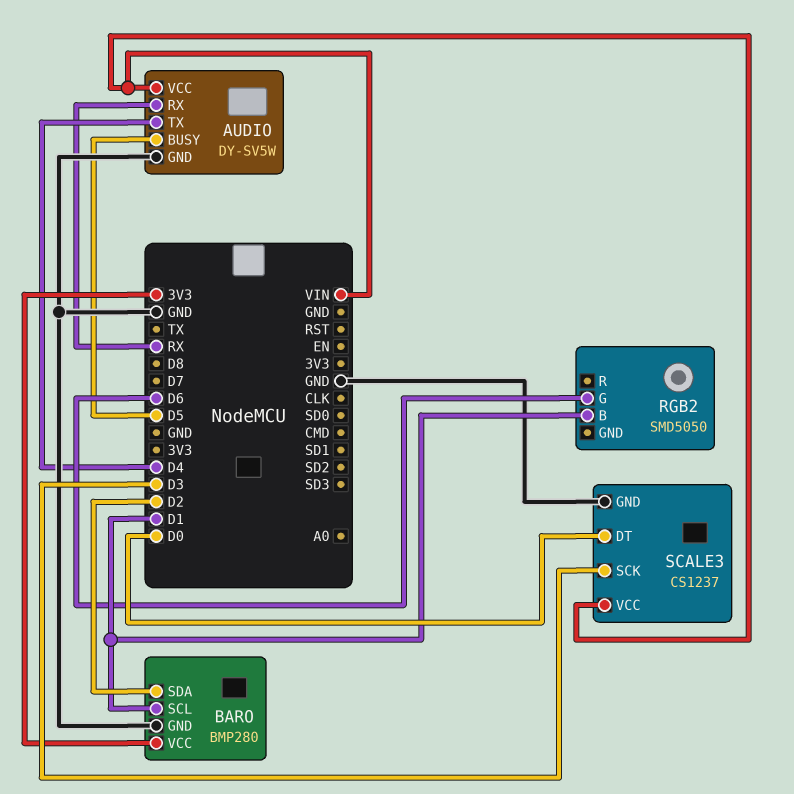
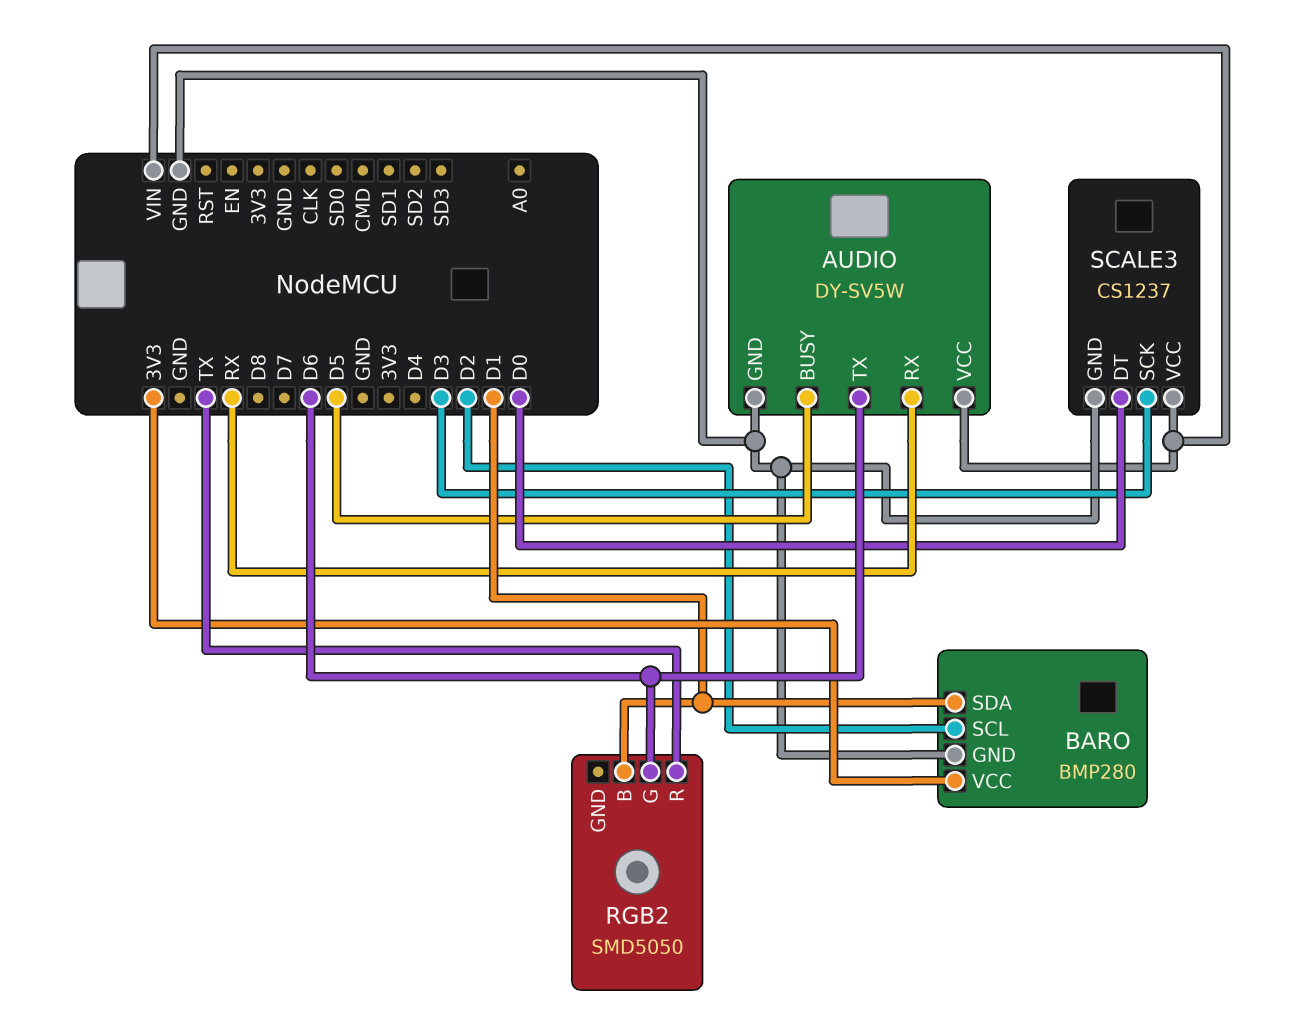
AUDIO pin TX: D4 -> D6
BARO pin SCL: D1 -> D2
BARO pin SDA: D2 -> D1
RGB2 pin R: none -> TX

